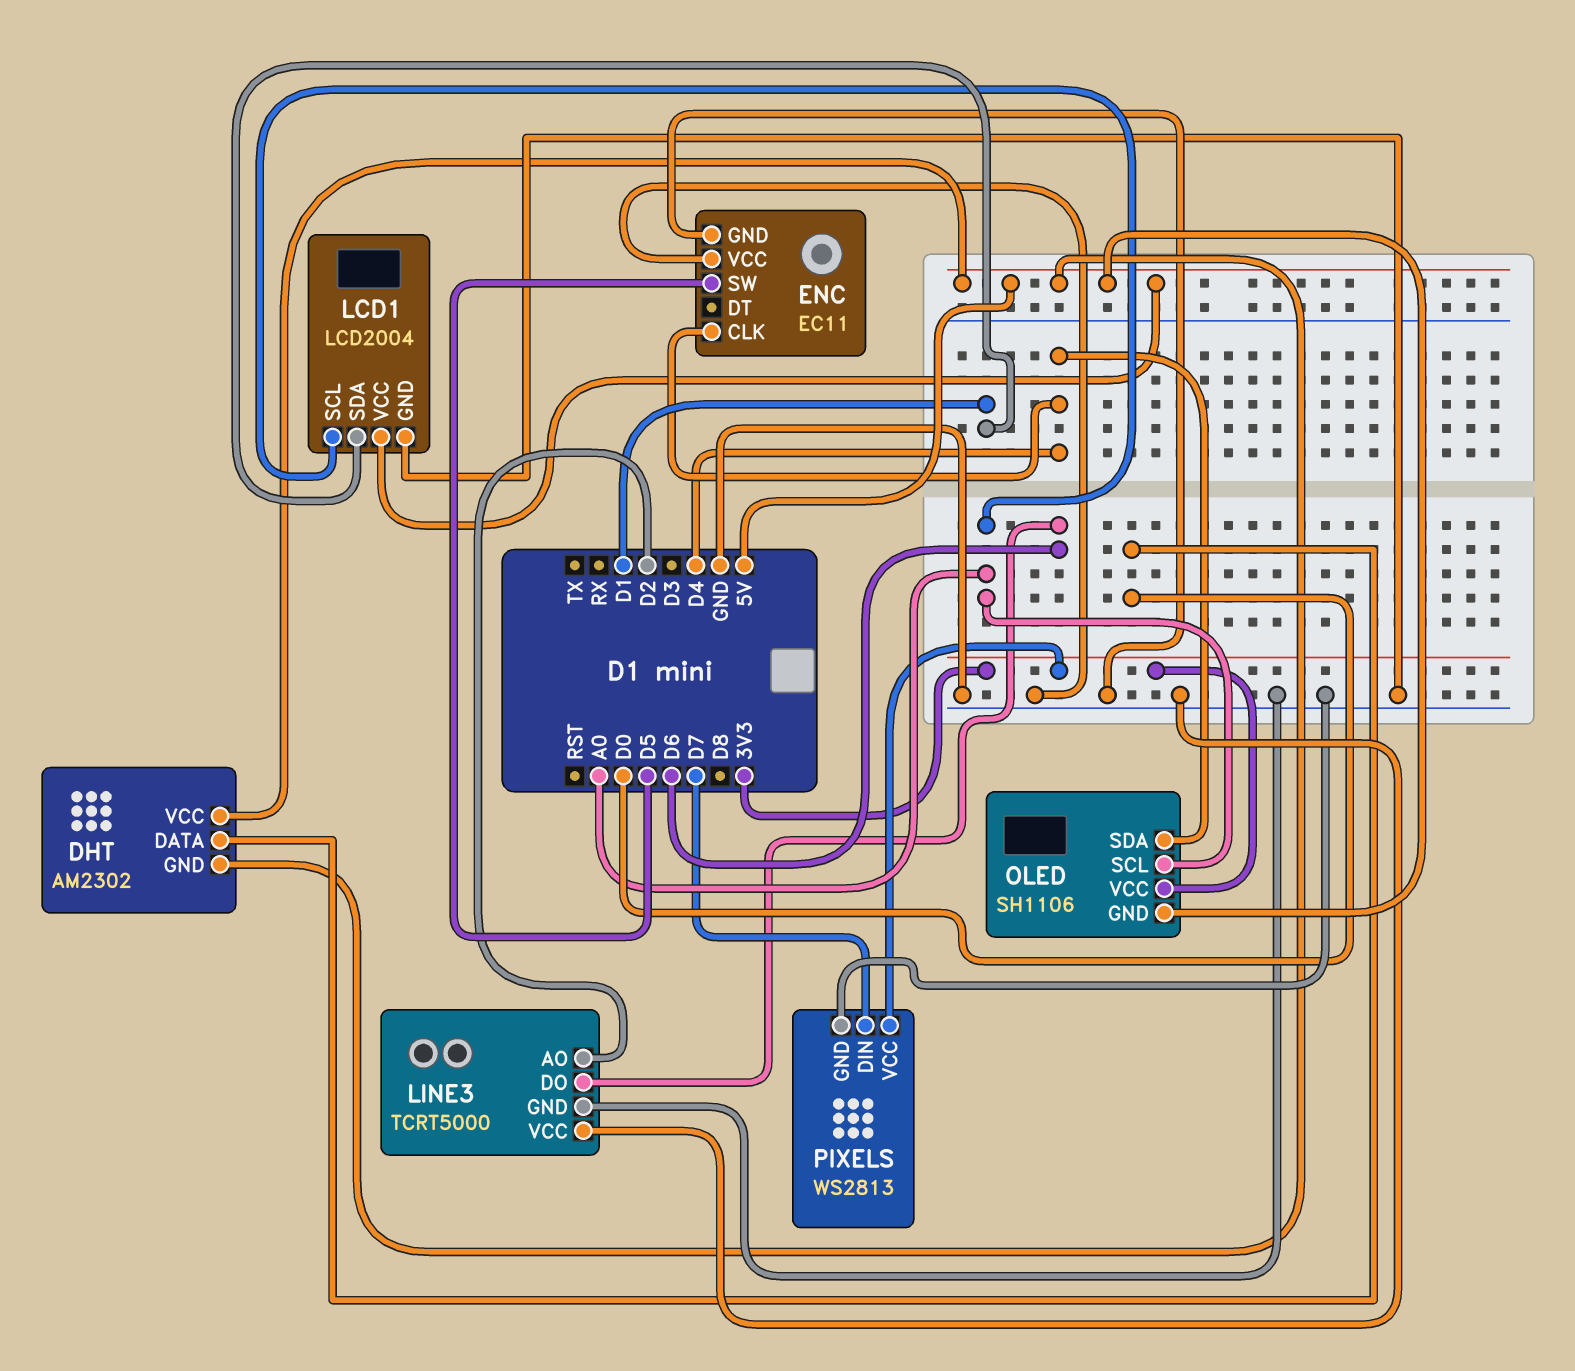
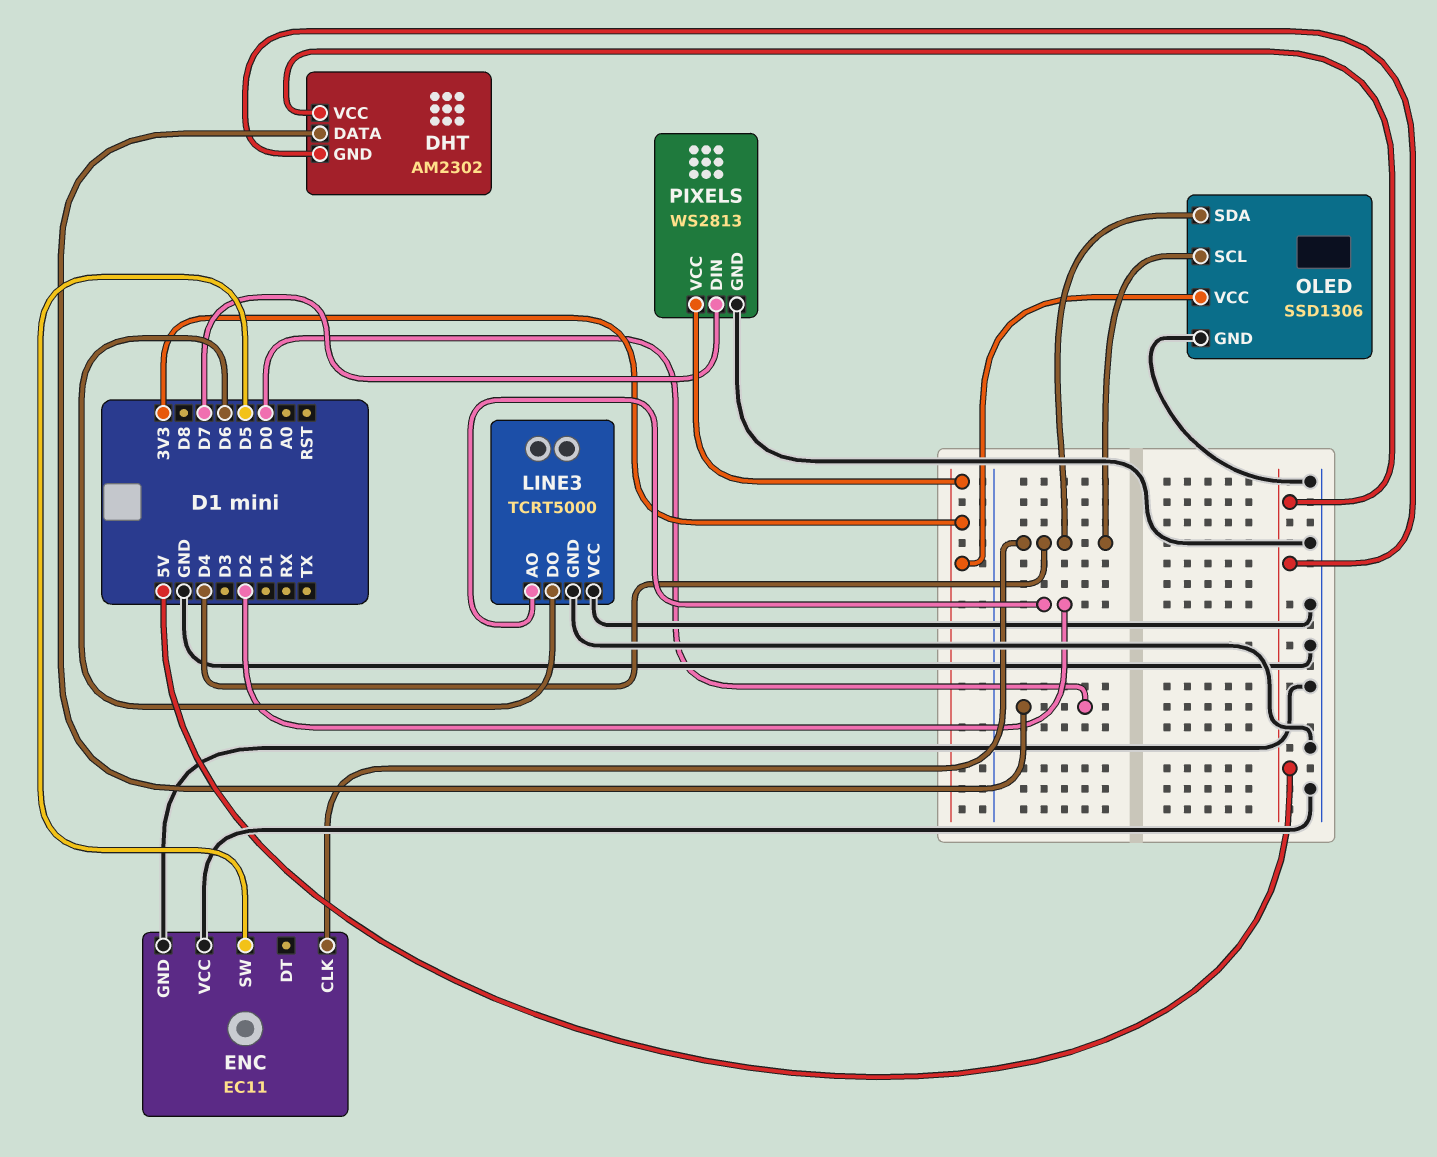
LCD1: LCD2004 -> none
LCD1 pin GND: GND -> none
LCD1 pin SCL: A0 -> none
LCD1 pin SDA: D1 -> none
LCD1 pin VCC: 5V -> none
OLED: SH1106 -> SSD1306
OLED pin GND: 5V -> GND
OLED pin SCL: A0 -> D4

